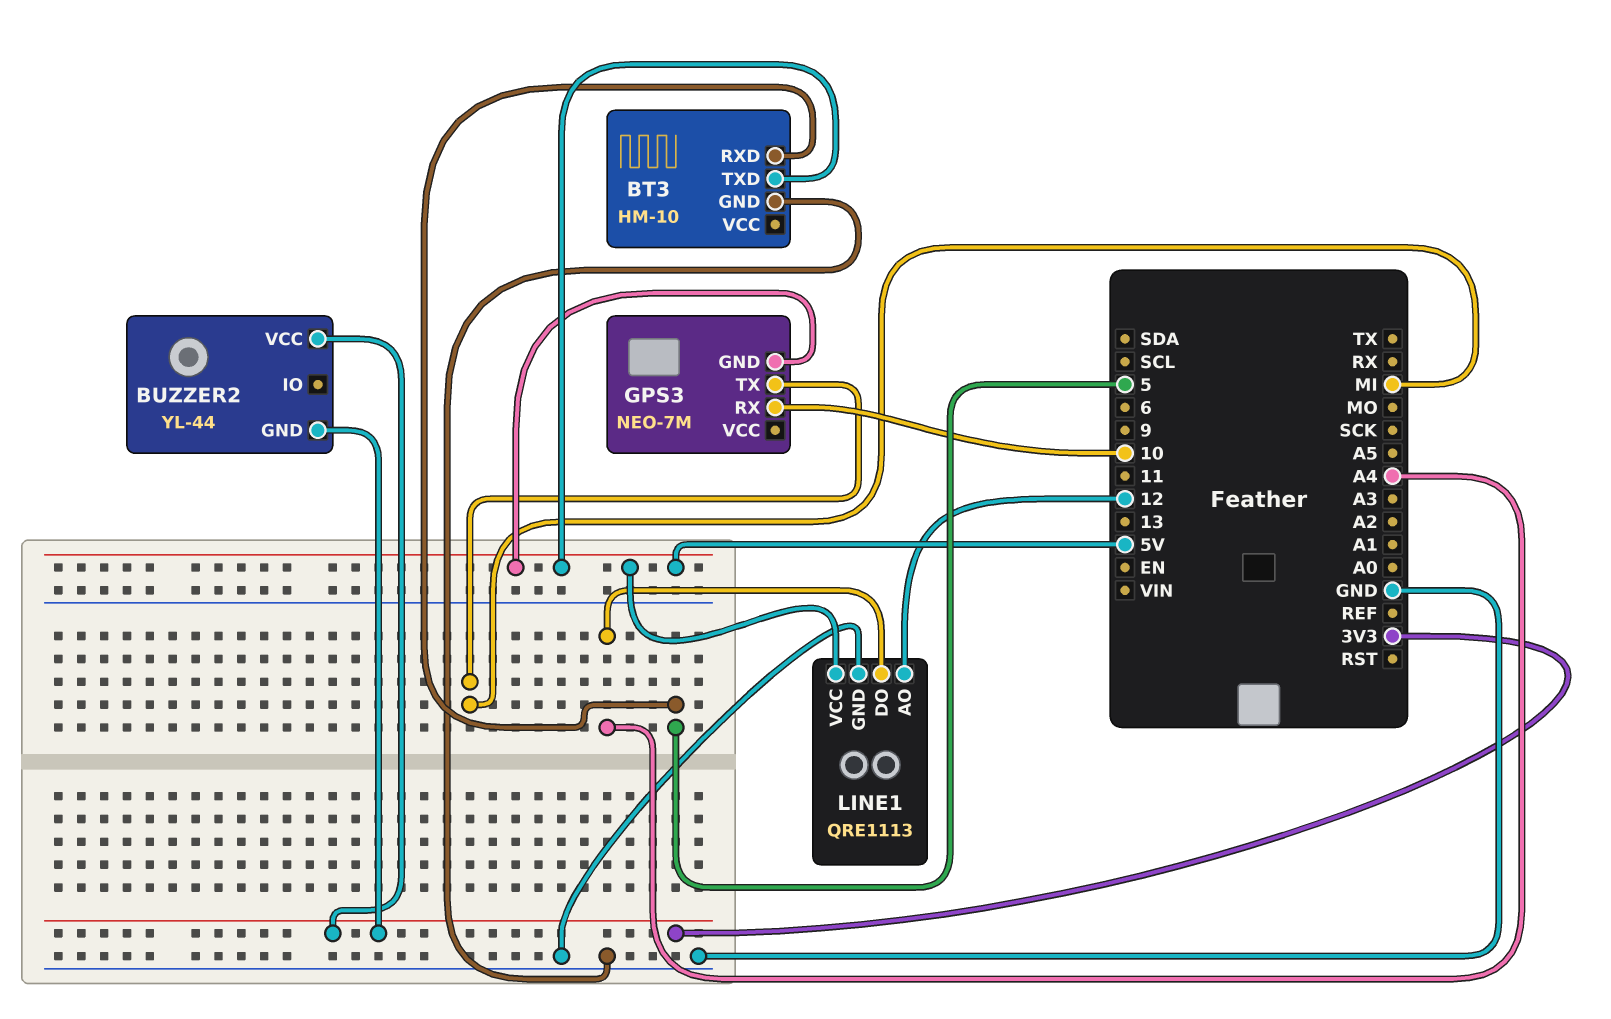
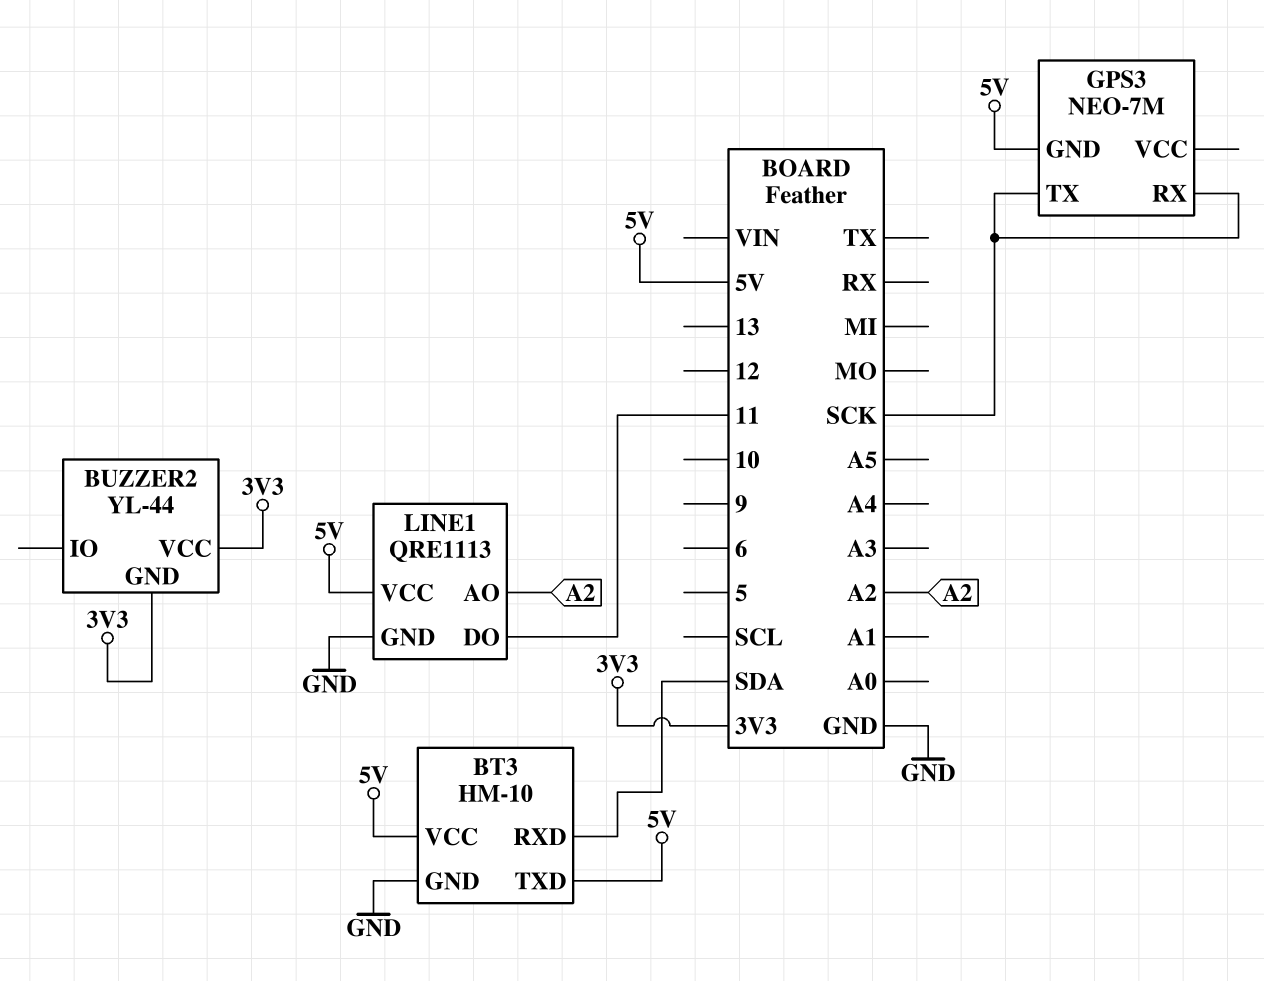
BT3 pin RXD: 5 -> SDA
BT3 pin VCC: none -> 5V
GPS3 pin RX: 10 -> SCK
GPS3 pin TX: MI -> SCK
LINE1 pin AO: 12 -> A2
LINE1 pin DO: A4 -> 11

